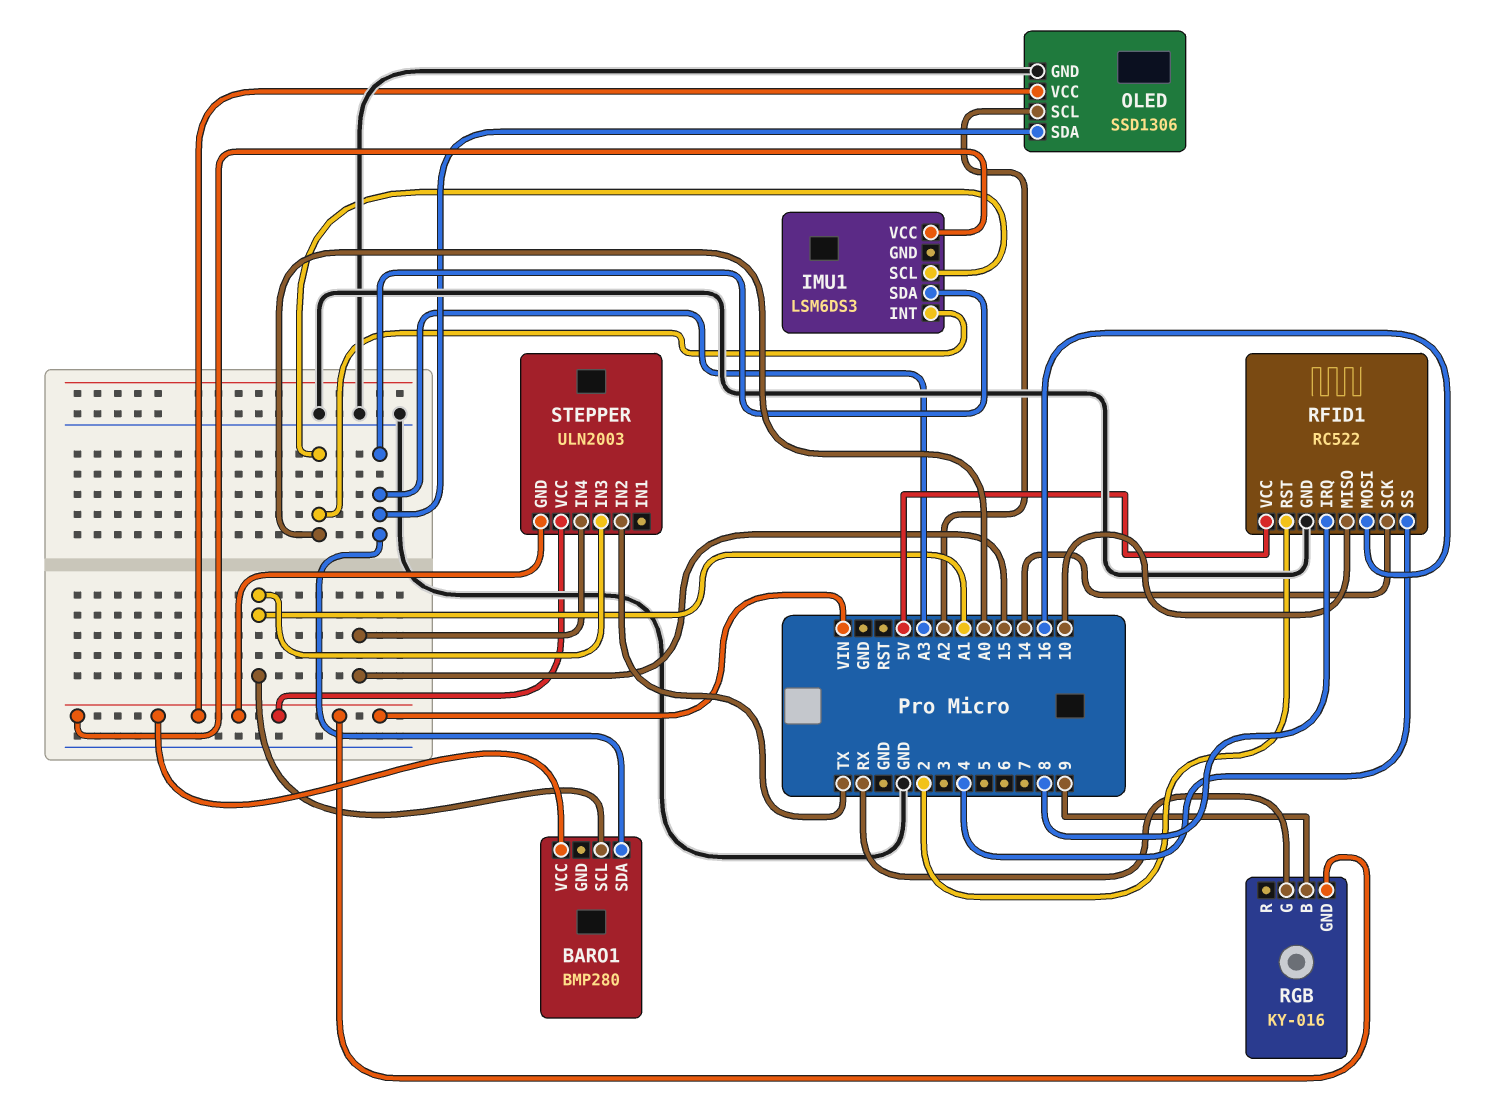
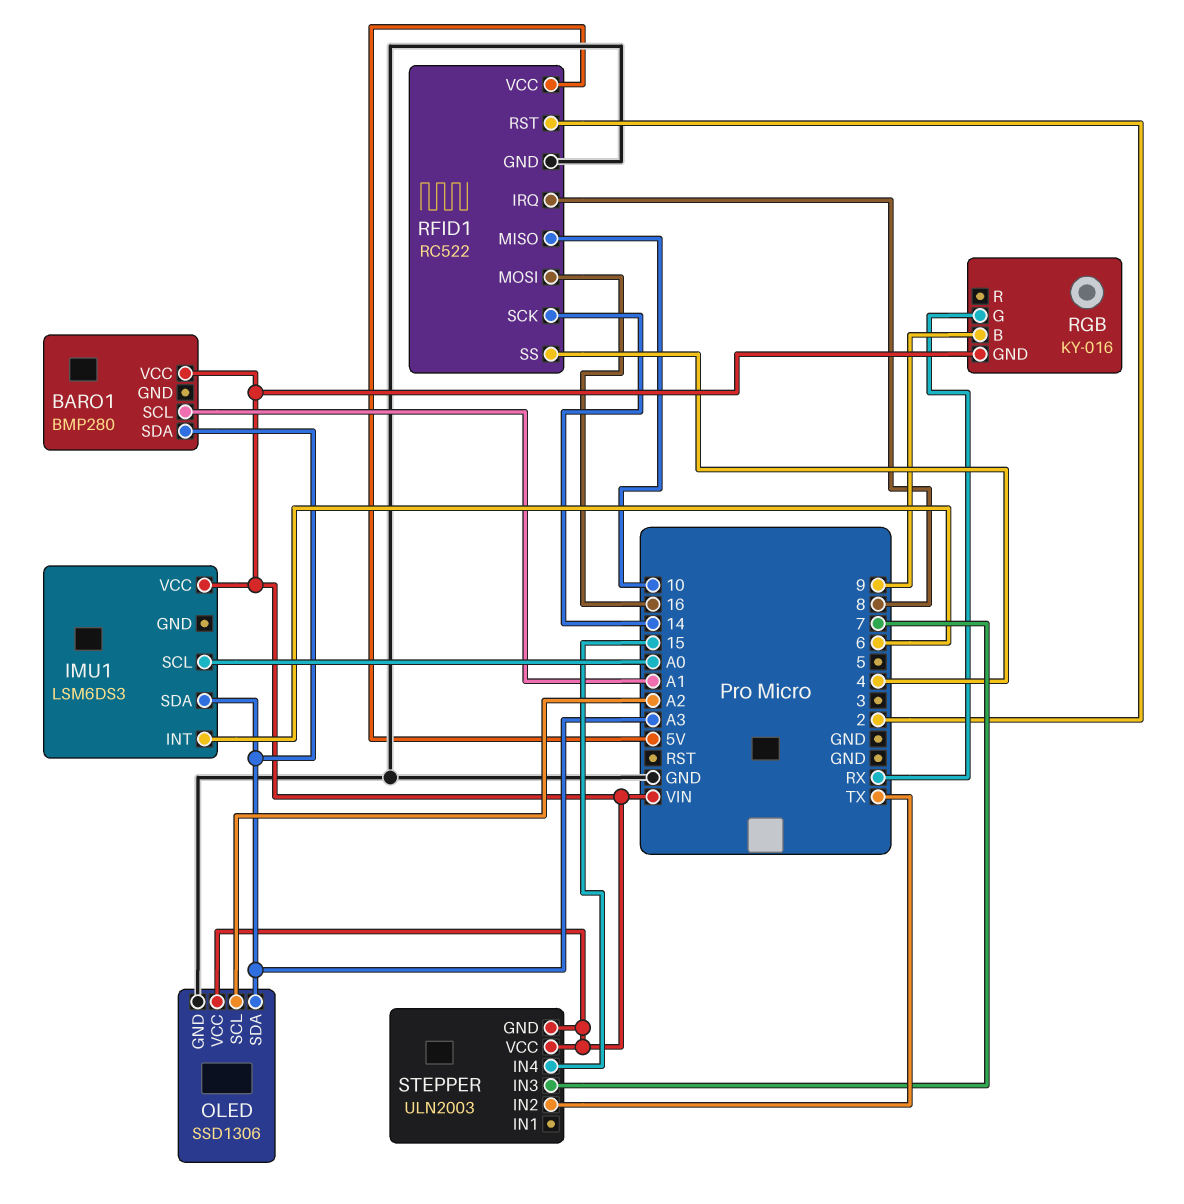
IMU1 pin INT: A0 -> 6
STEPPER pin IN3: A1 -> 7

